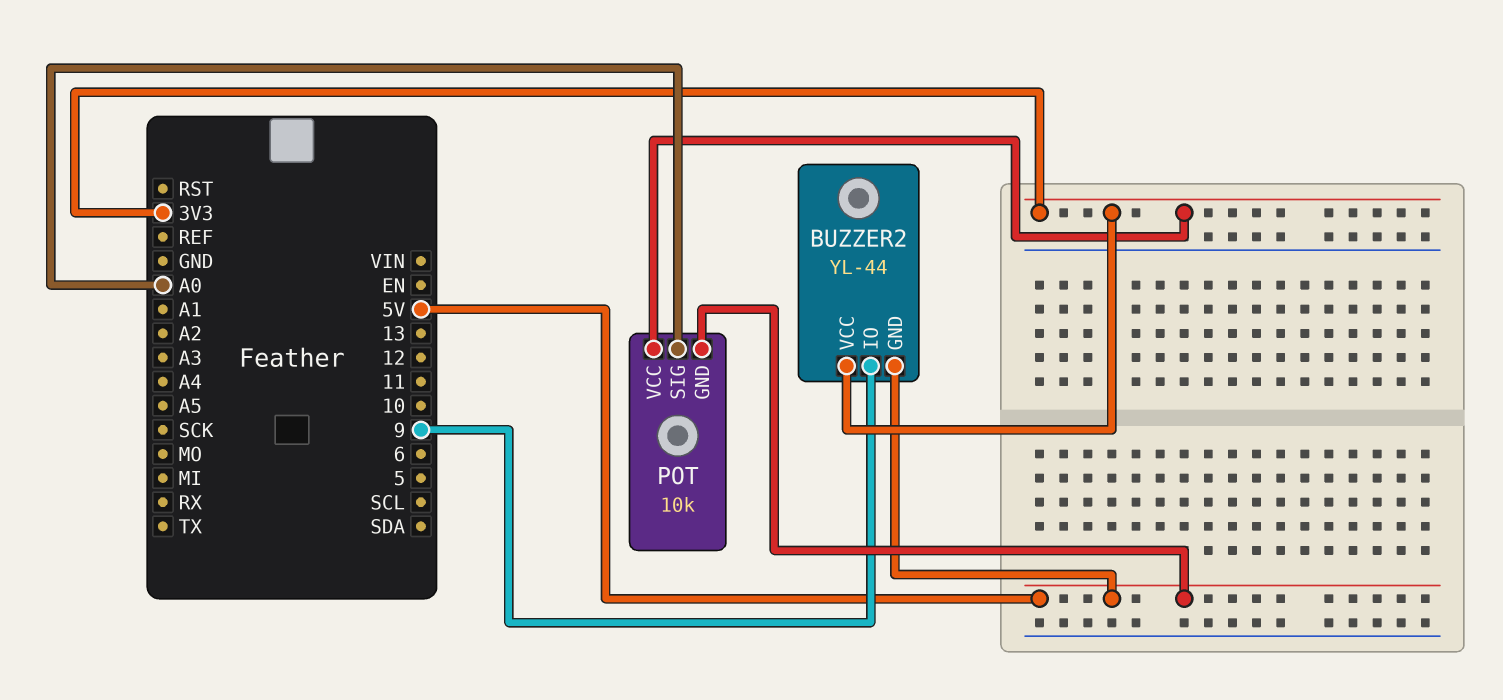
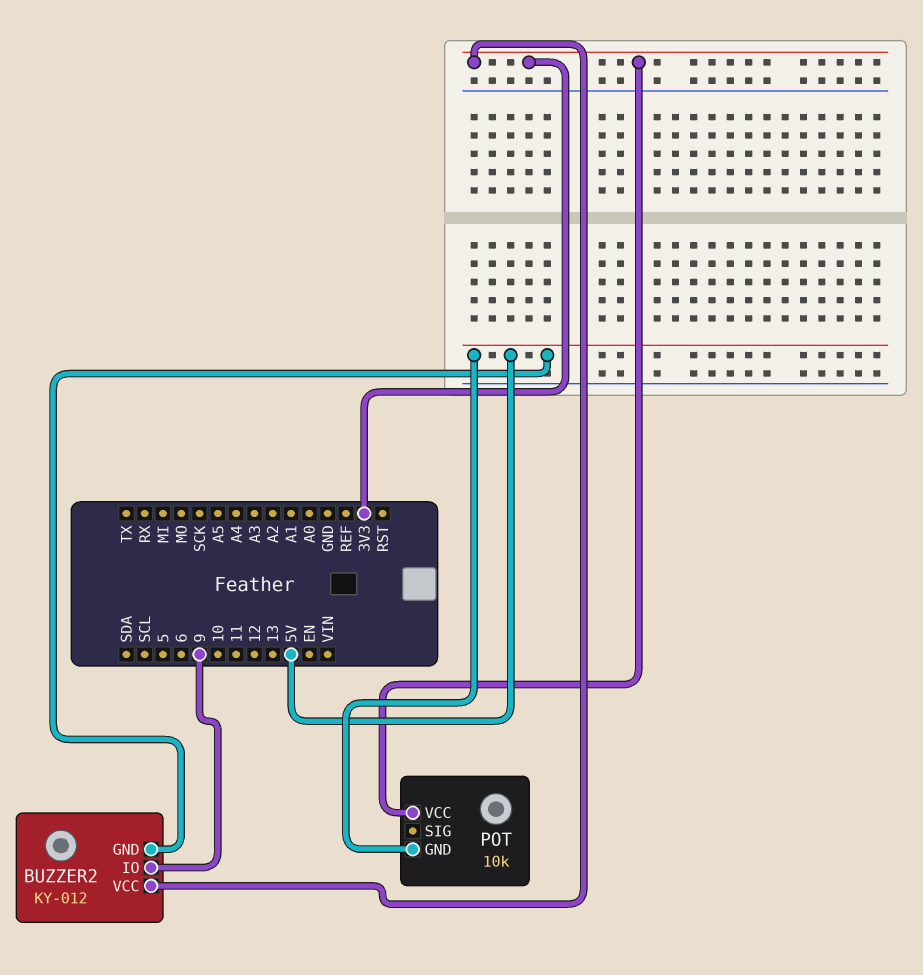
BUZZER2: YL-44 -> KY-012
POT pin SIG: A0 -> none

